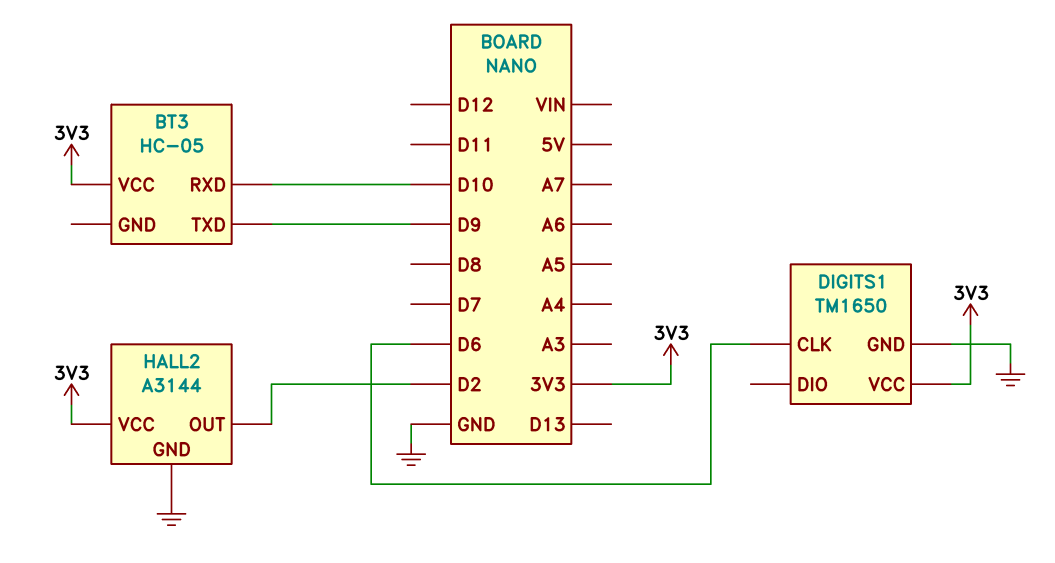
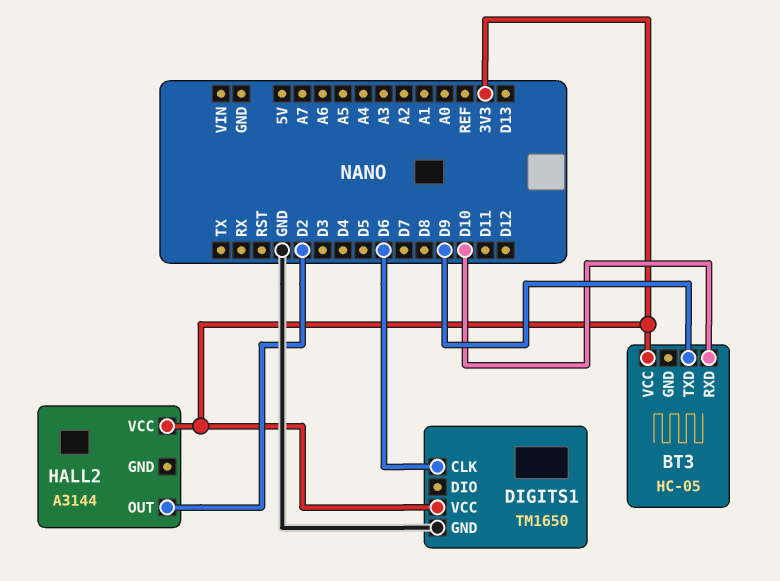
HALL2 pin GND: GND -> none

